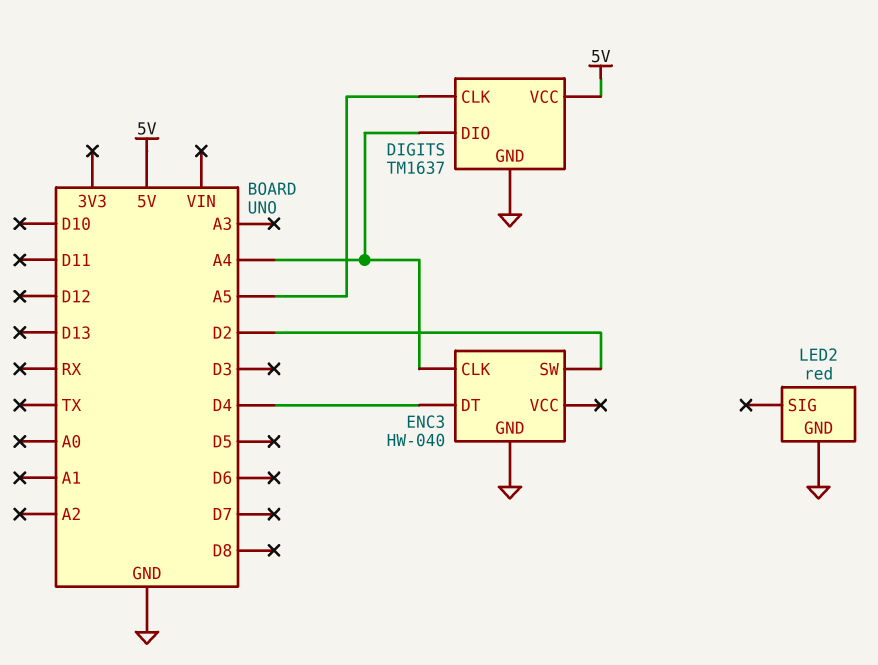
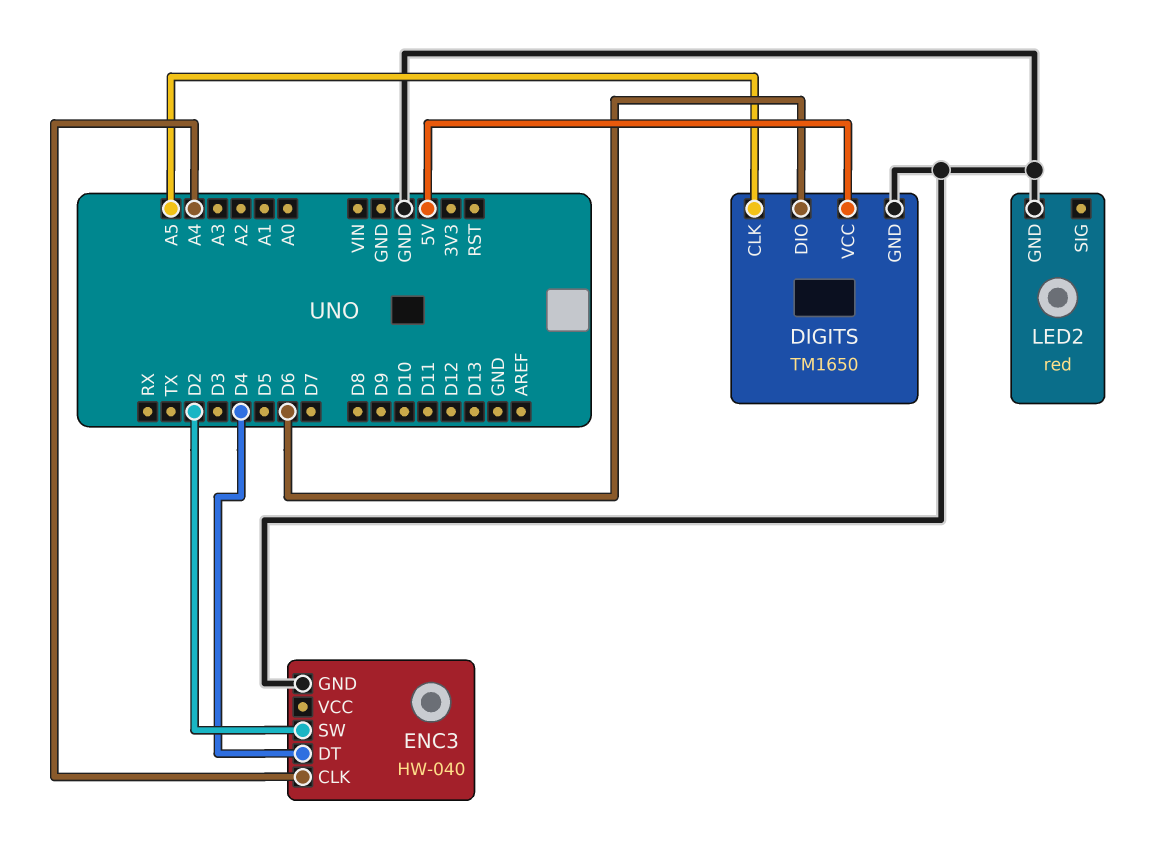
DIGITS: TM1637 -> TM1650
DIGITS pin DIO: A4 -> D6

